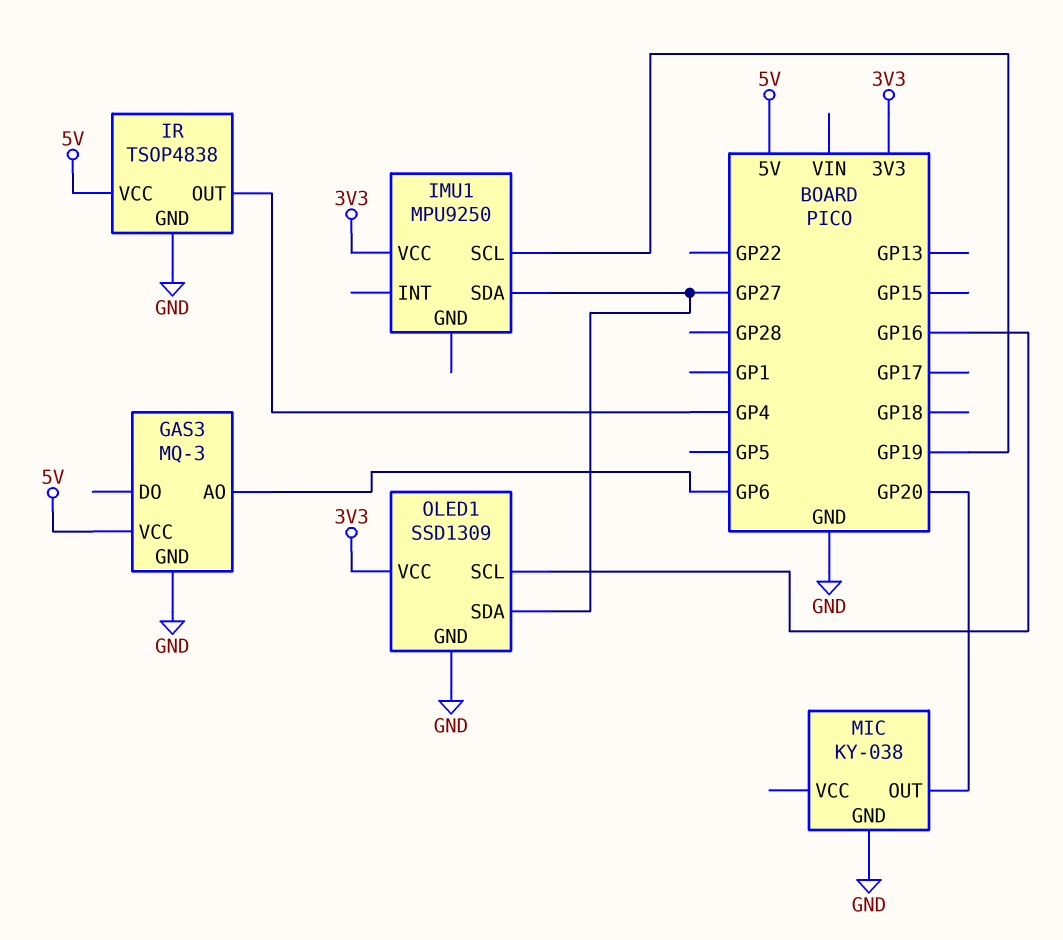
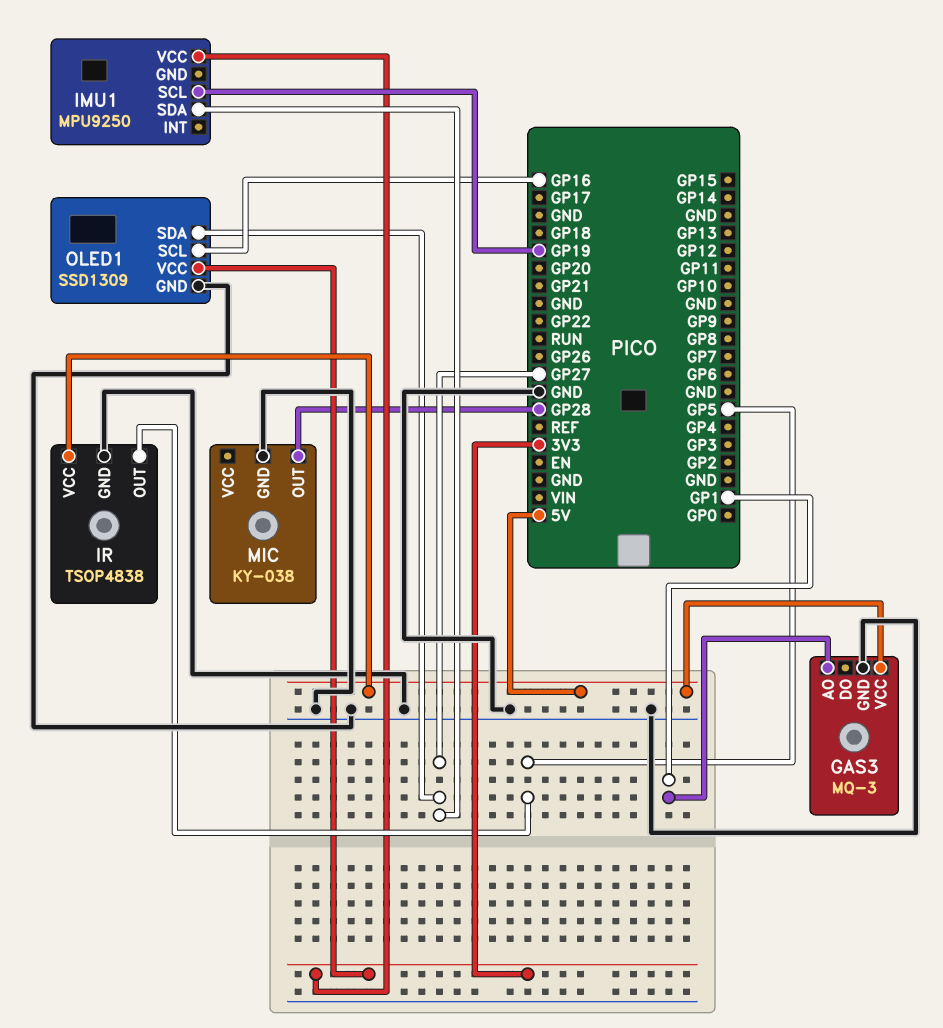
GAS3 pin AO: GP6 -> GP1
IR pin OUT: GP4 -> GP5
MIC pin OUT: GP20 -> GP28

